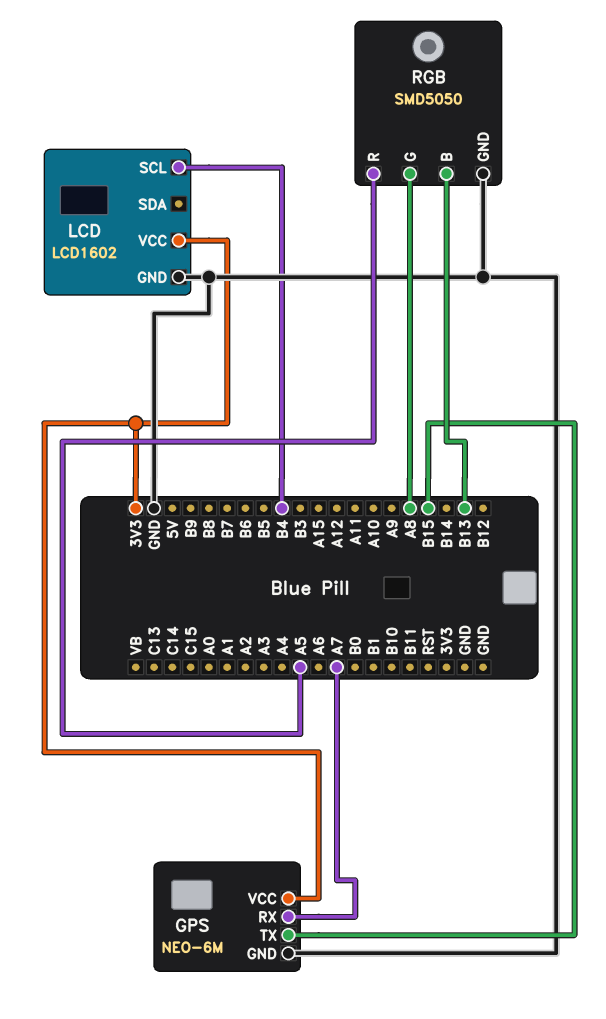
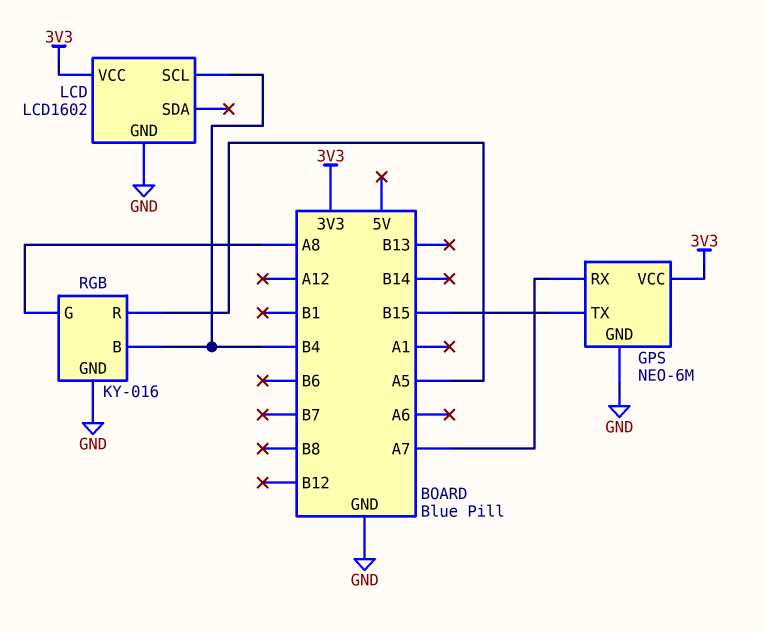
RGB: SMD5050 -> KY-016
RGB pin B: B13 -> B4

